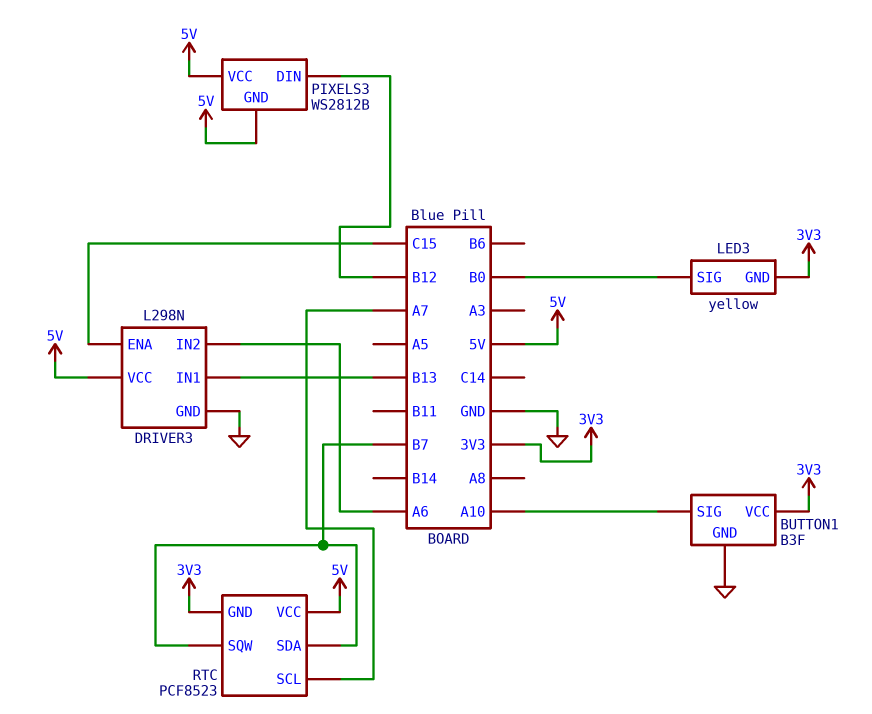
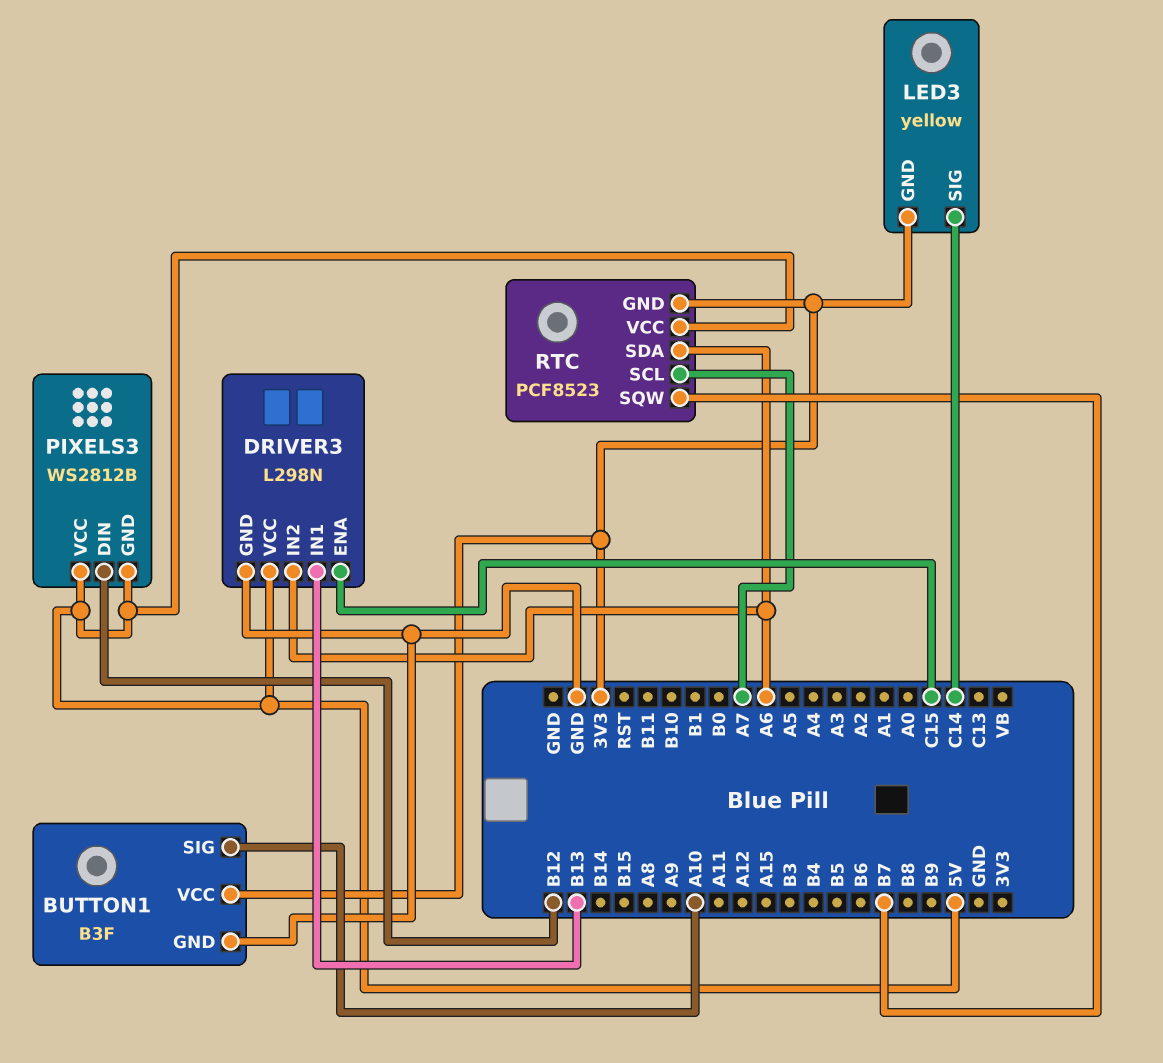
LED3 pin SIG: B0 -> C14
RTC pin SDA: B7 -> A6

